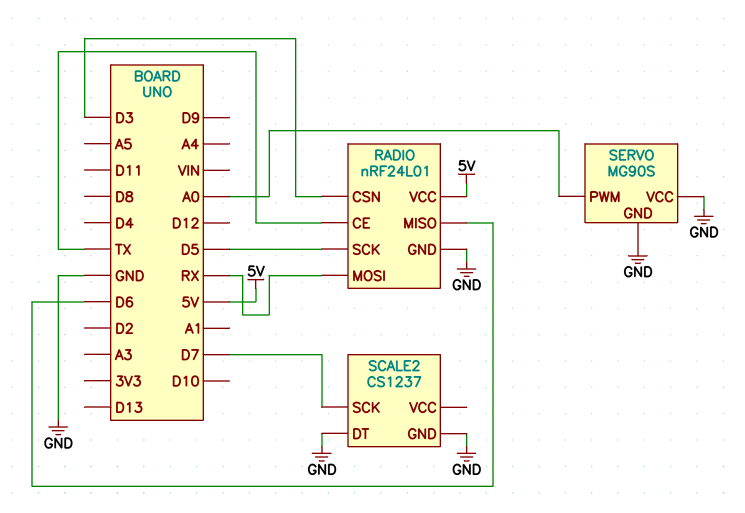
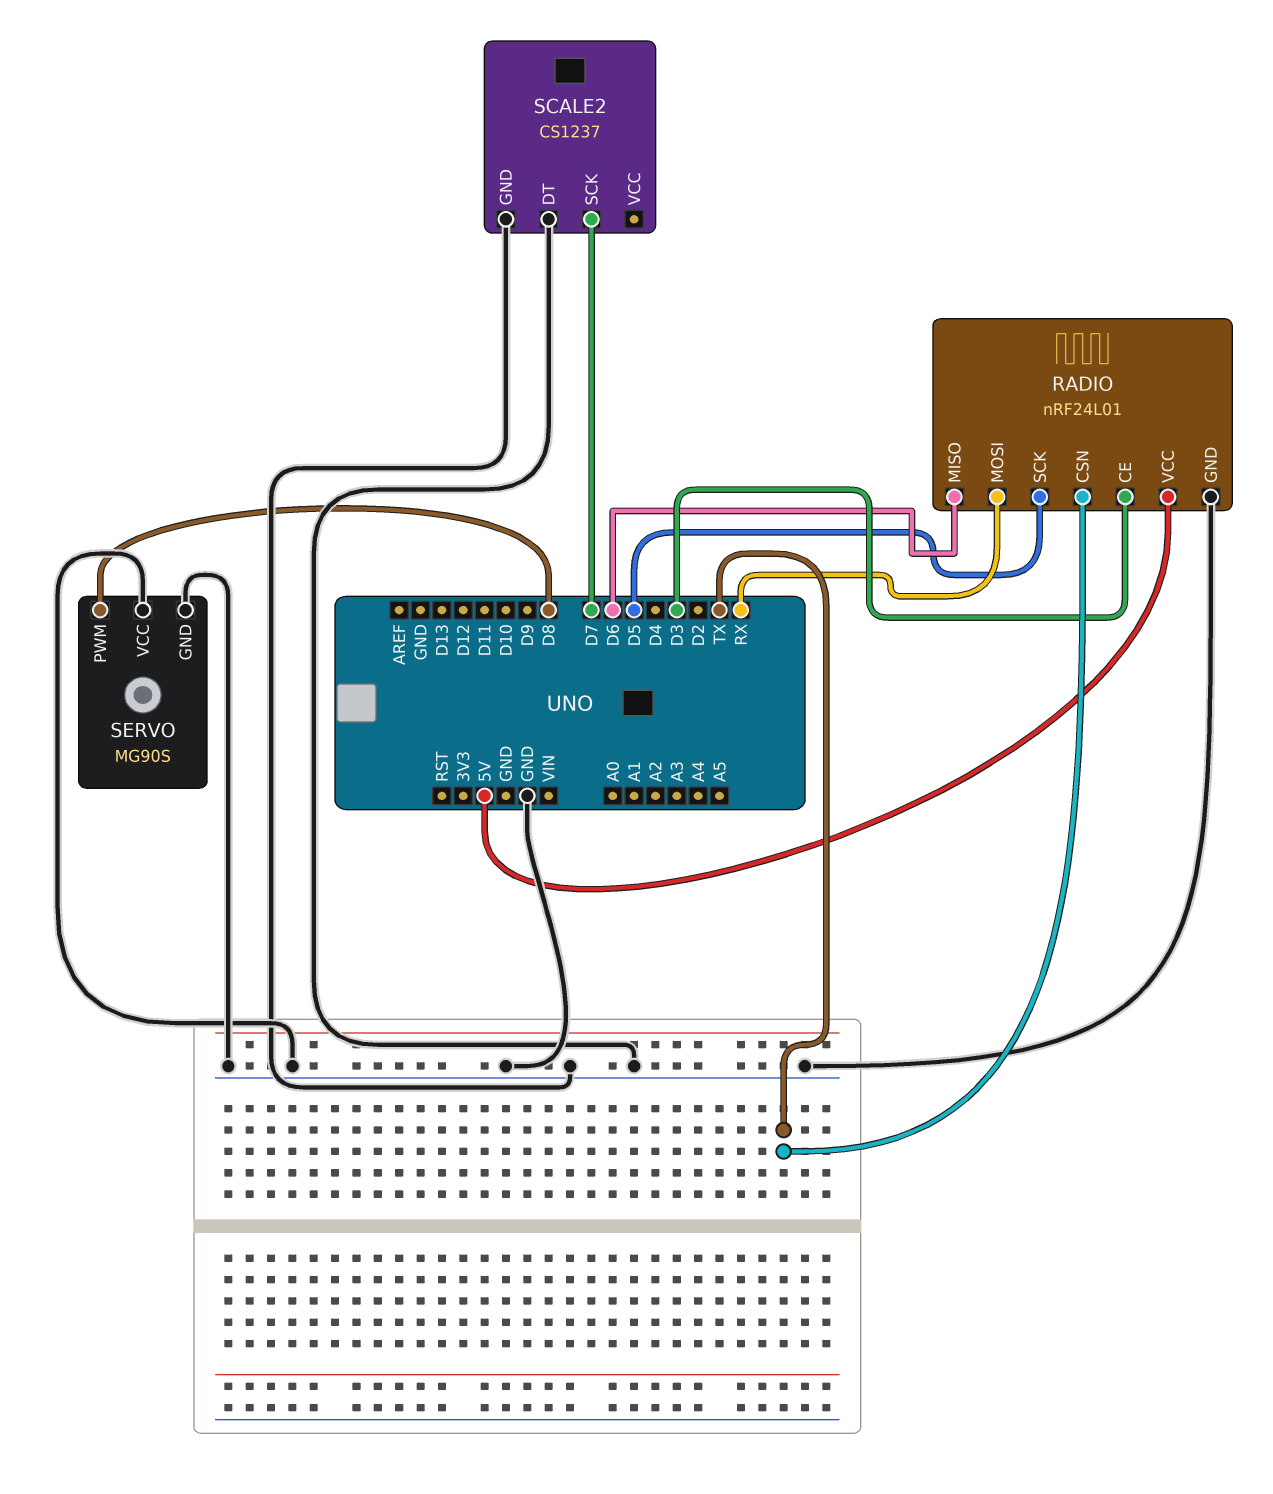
RADIO pin CE: TX -> D3
RADIO pin CSN: D3 -> TX
SERVO pin PWM: A0 -> D8

